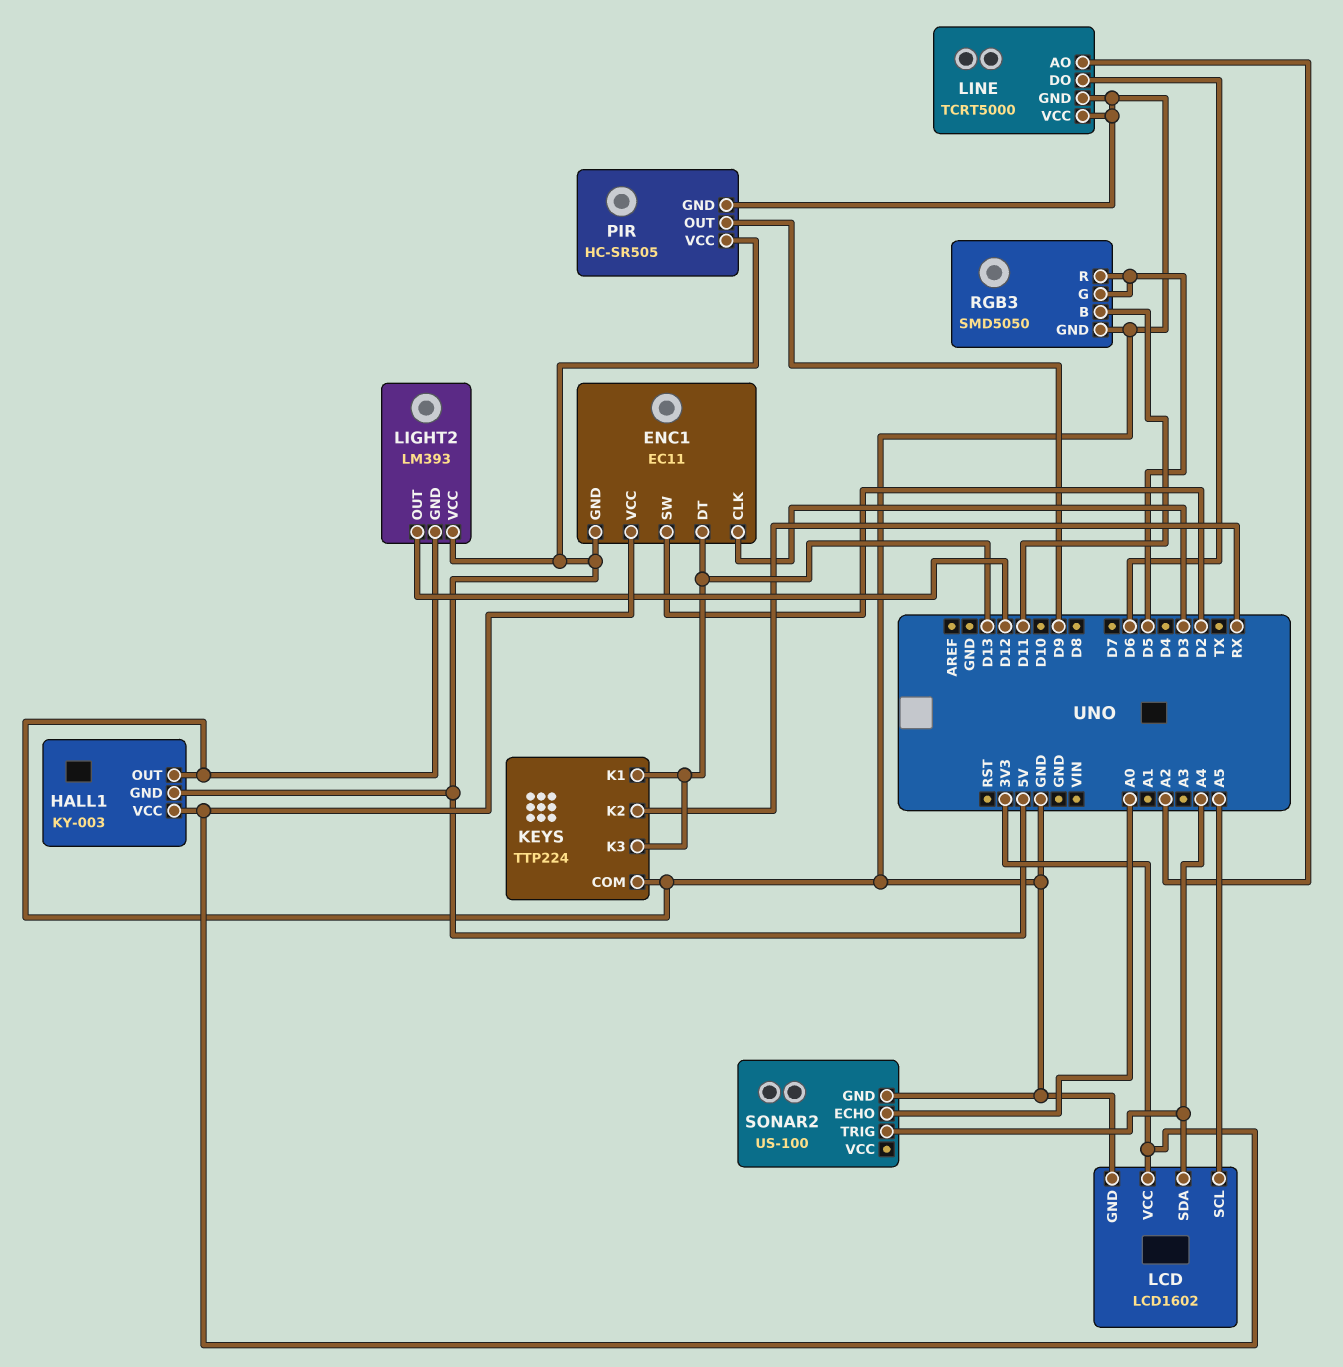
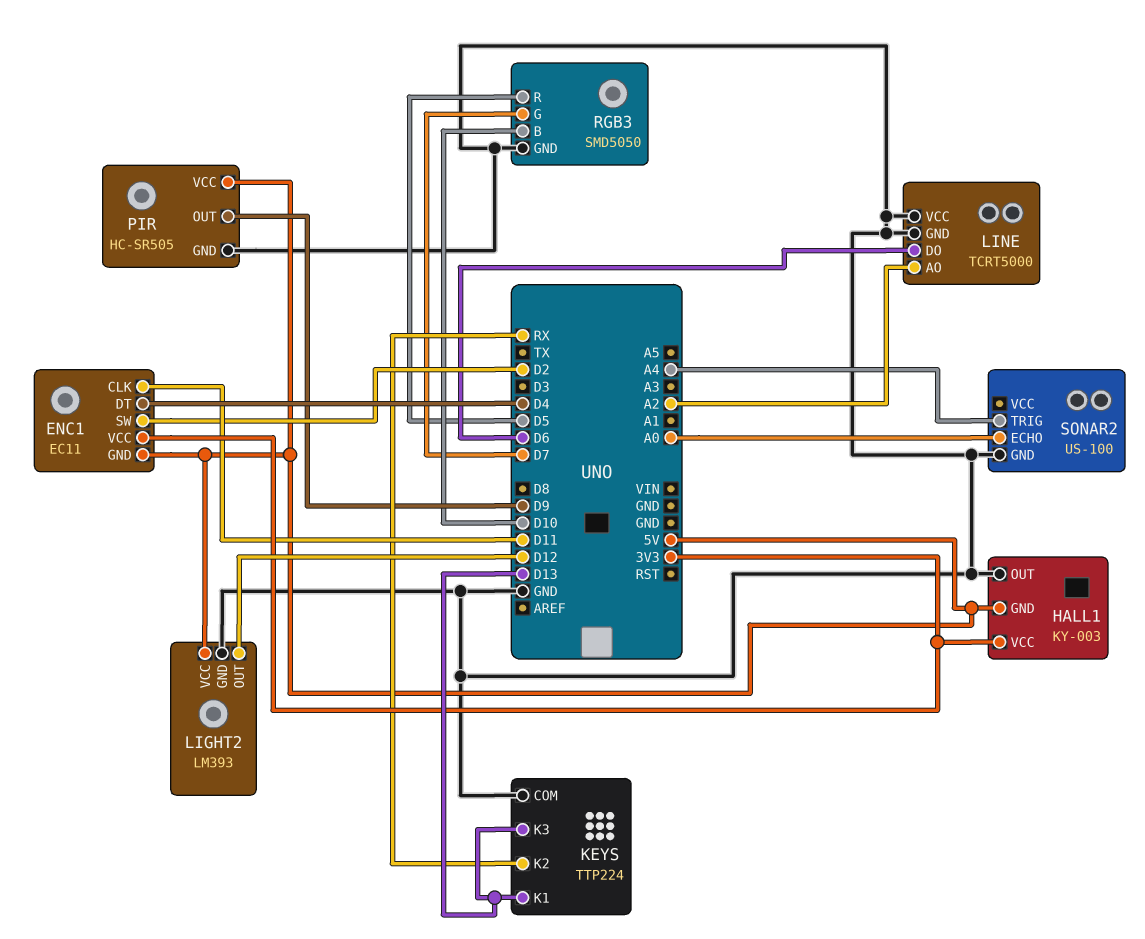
ENC1 pin CLK: D3 -> D11
ENC1 pin DT: D13 -> D4
LCD: LCD1602 -> none
LCD pin GND: GND -> none
LCD pin SCL: A5 -> none
LCD pin SDA: A4 -> none
LCD pin VCC: 3V3 -> none
RGB3 pin B: D11 -> D10
RGB3 pin G: D5 -> D7

